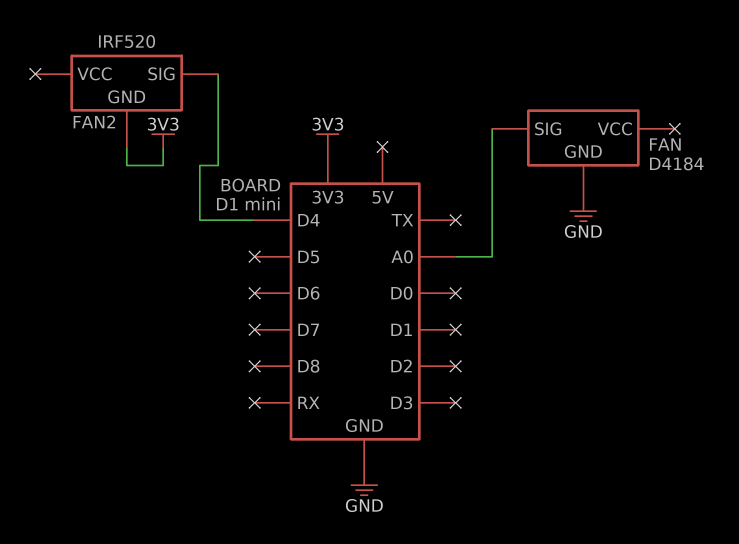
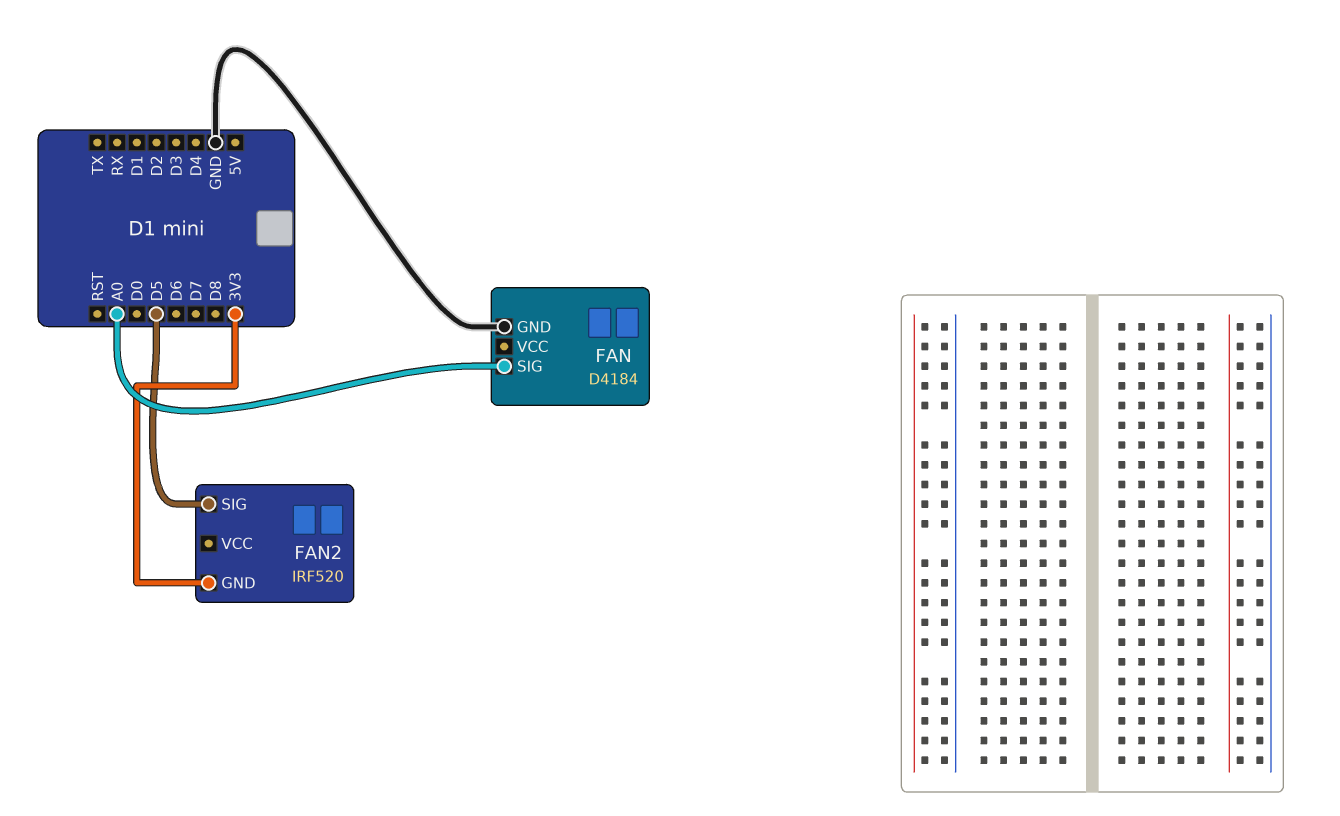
FAN2 pin SIG: D4 -> D5

